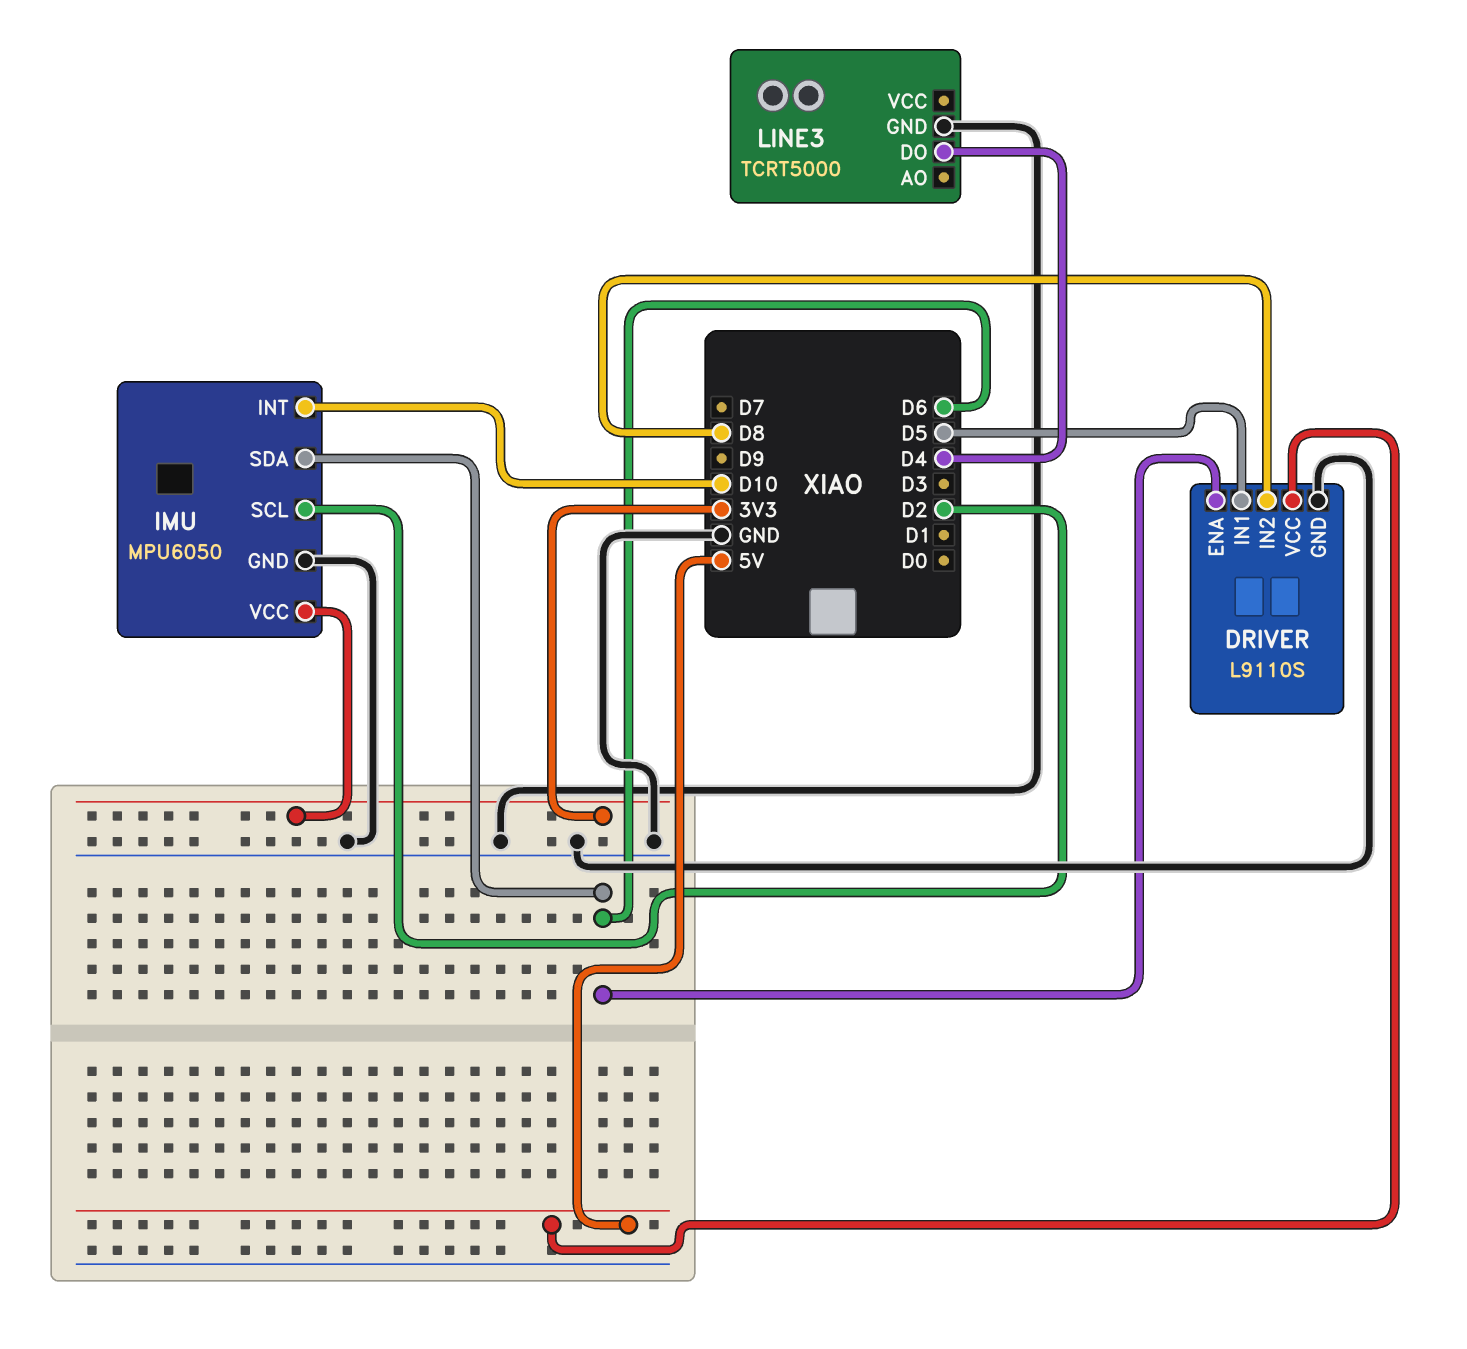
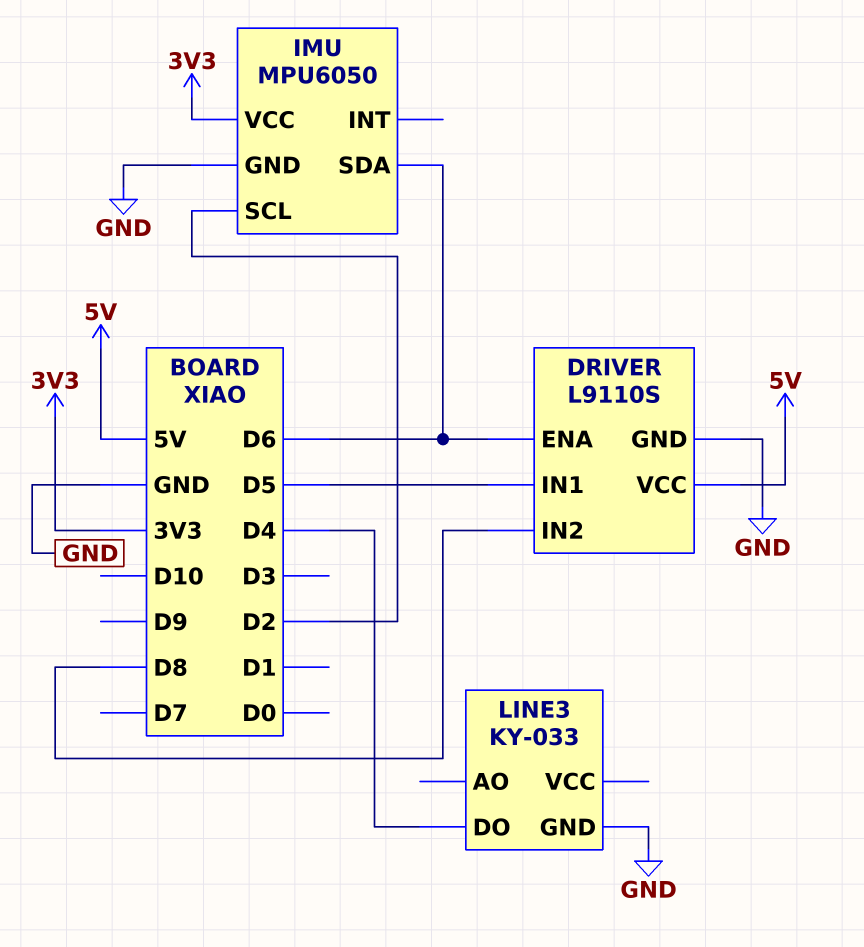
IMU pin INT: D10 -> none
LINE3: TCRT5000 -> KY-033

